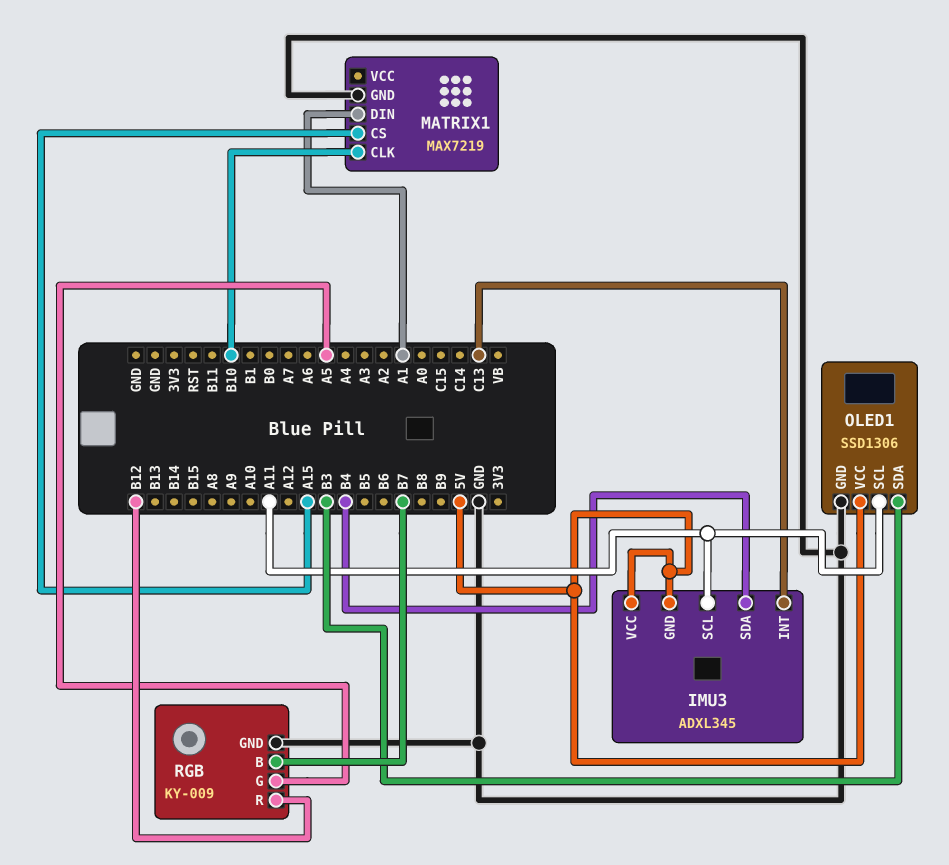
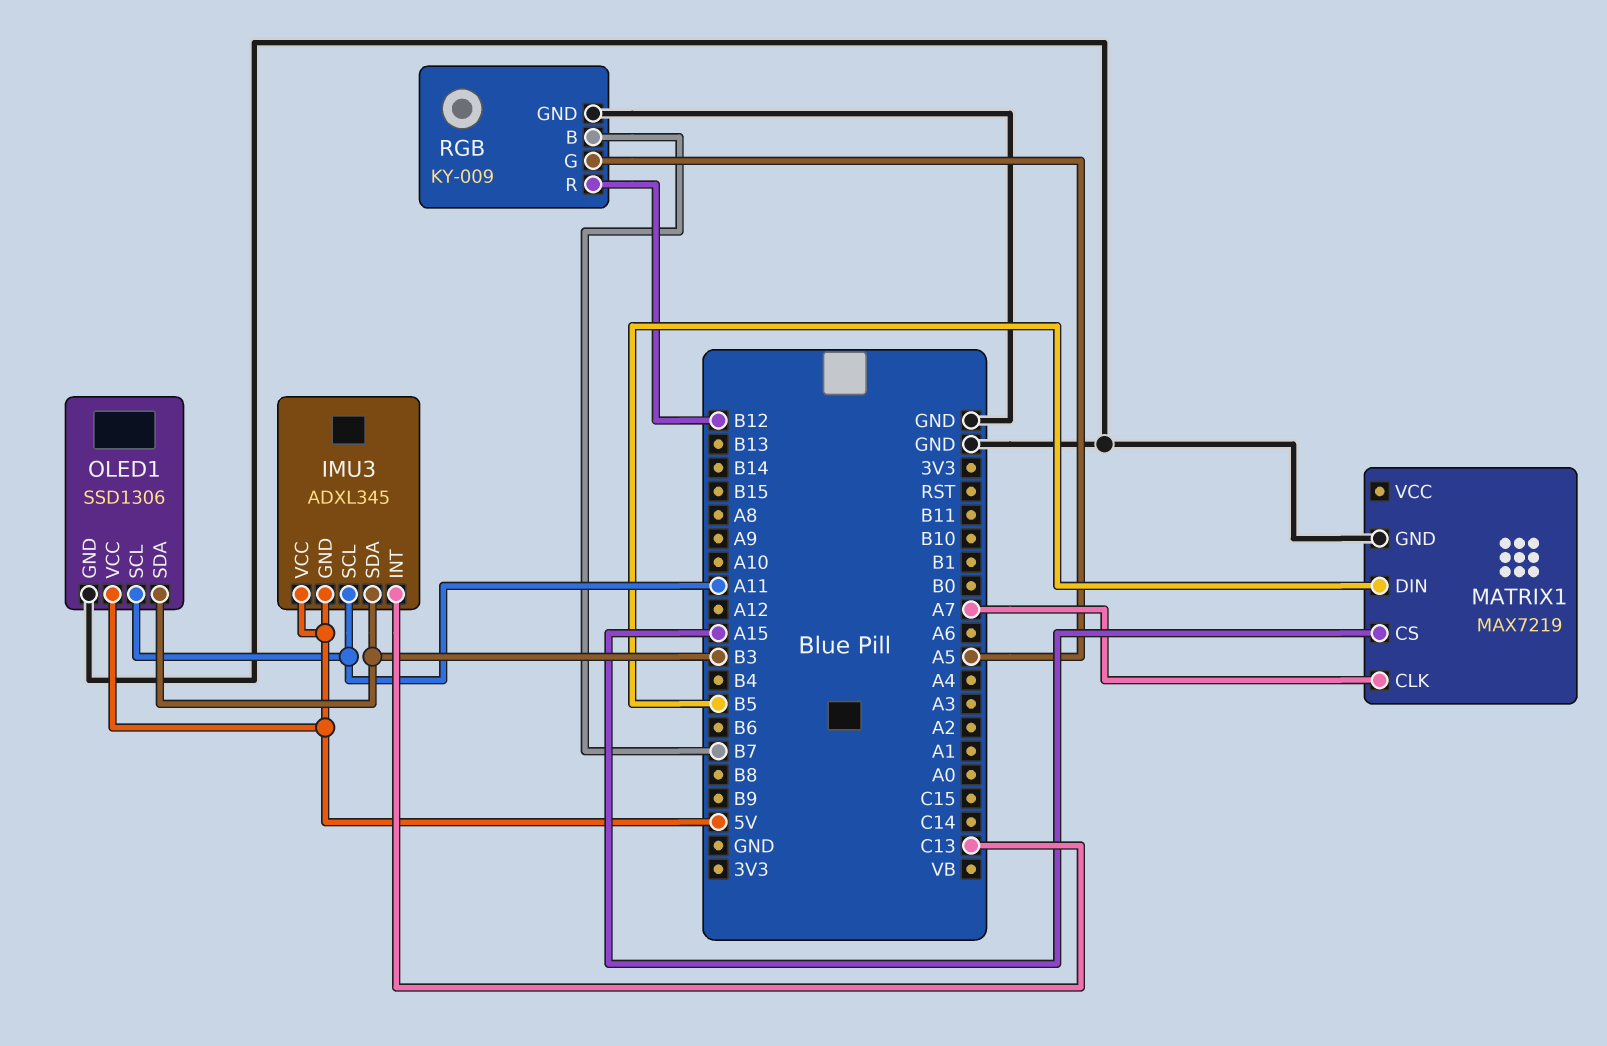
IMU3 pin SDA: B4 -> B3
MATRIX1 pin CLK: B10 -> A7
MATRIX1 pin DIN: A1 -> B5

